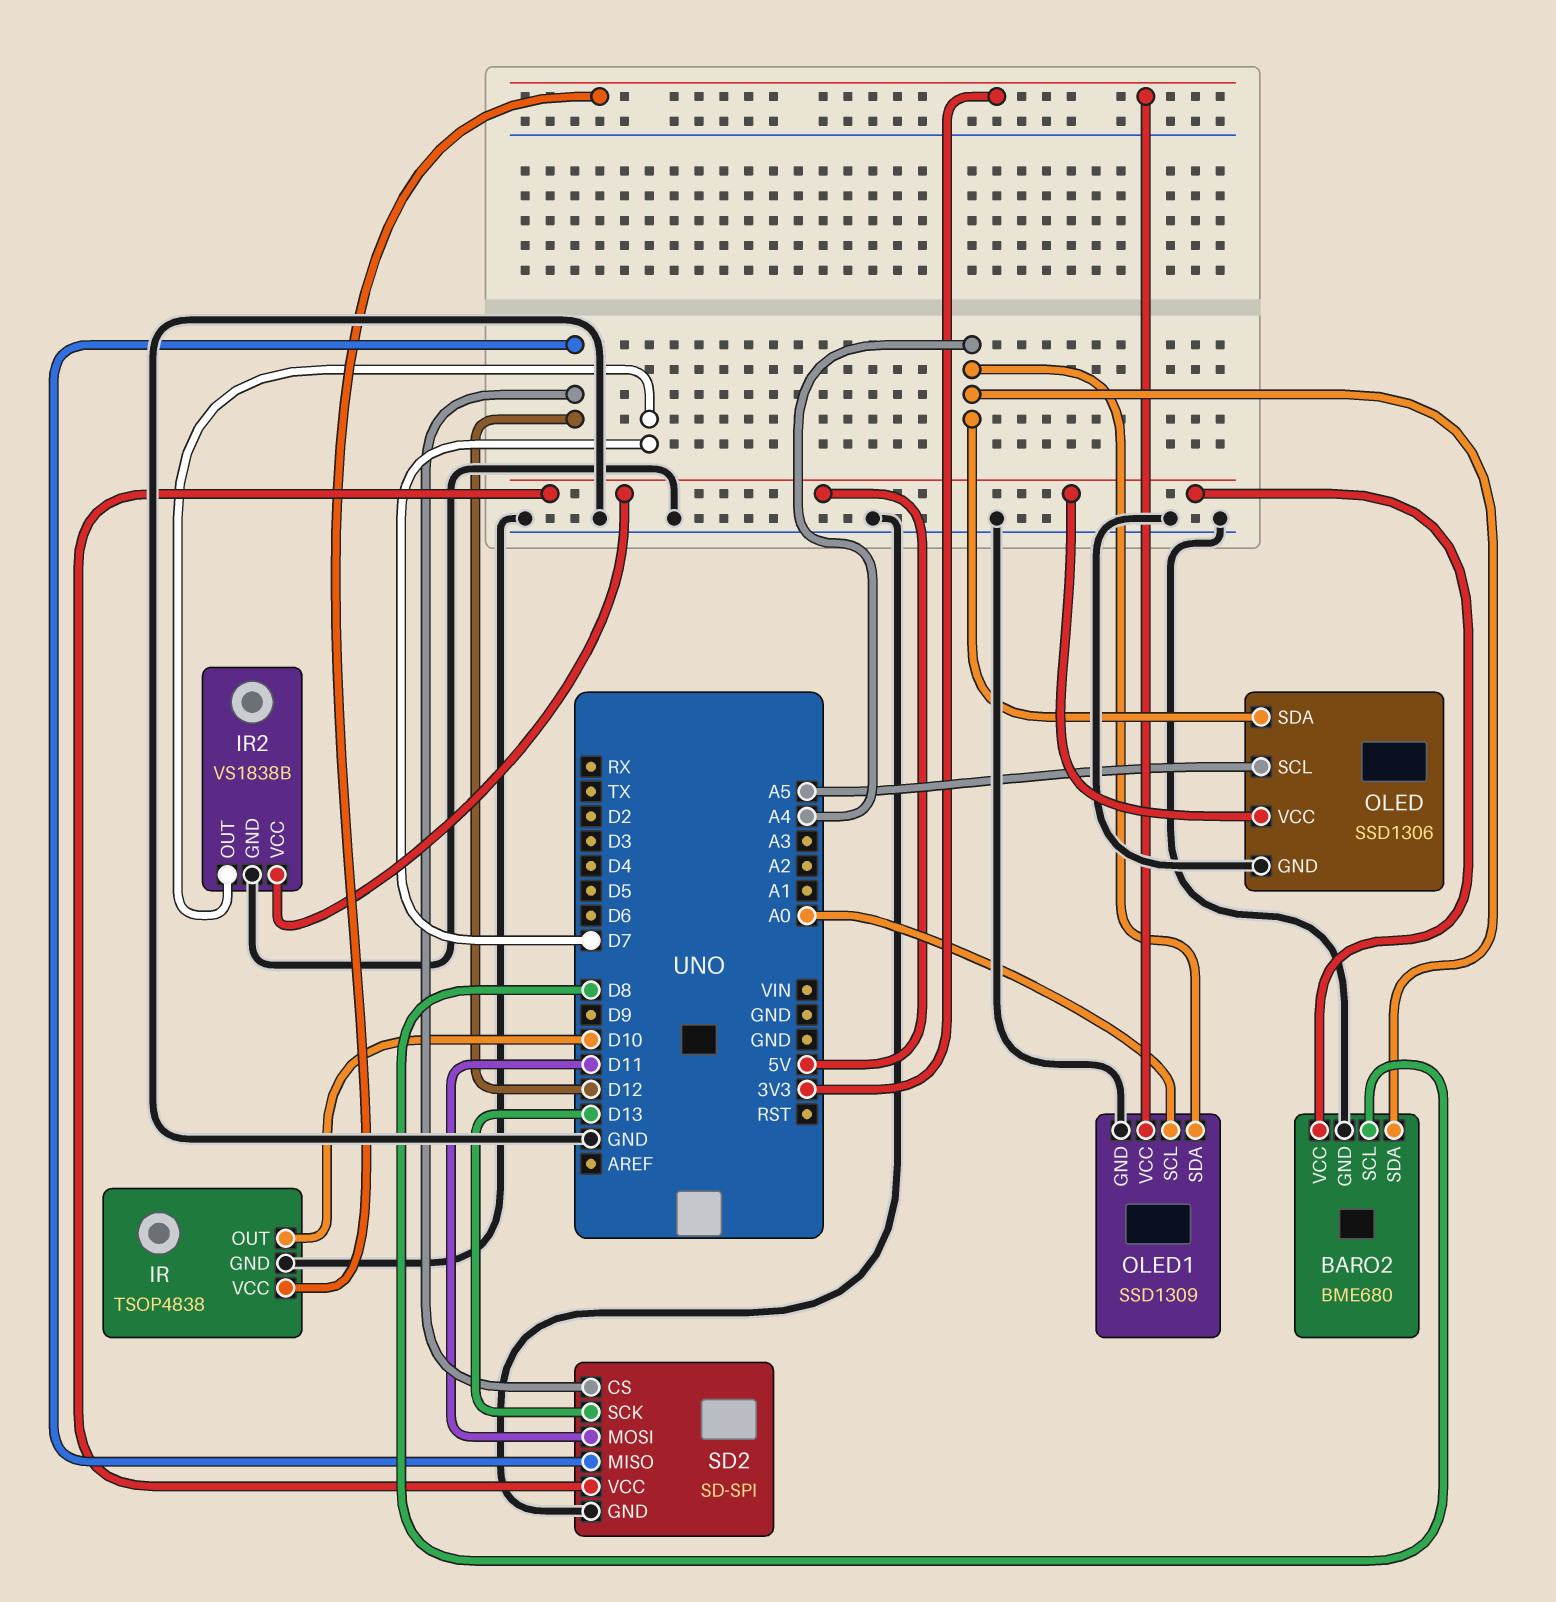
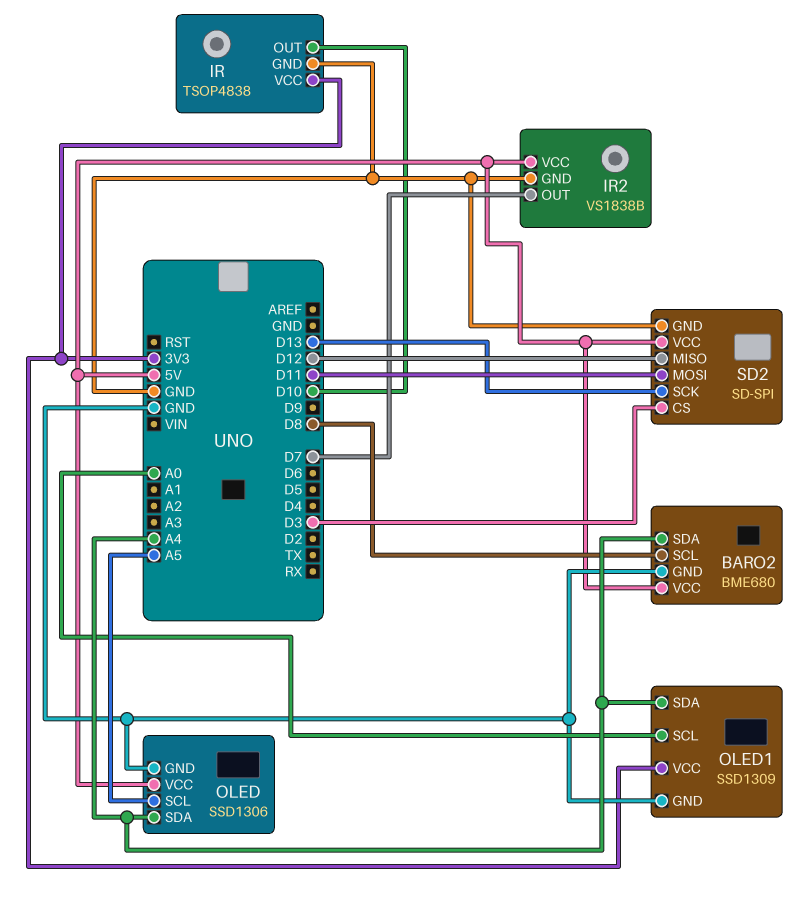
SD2 pin CS: D12 -> D3

